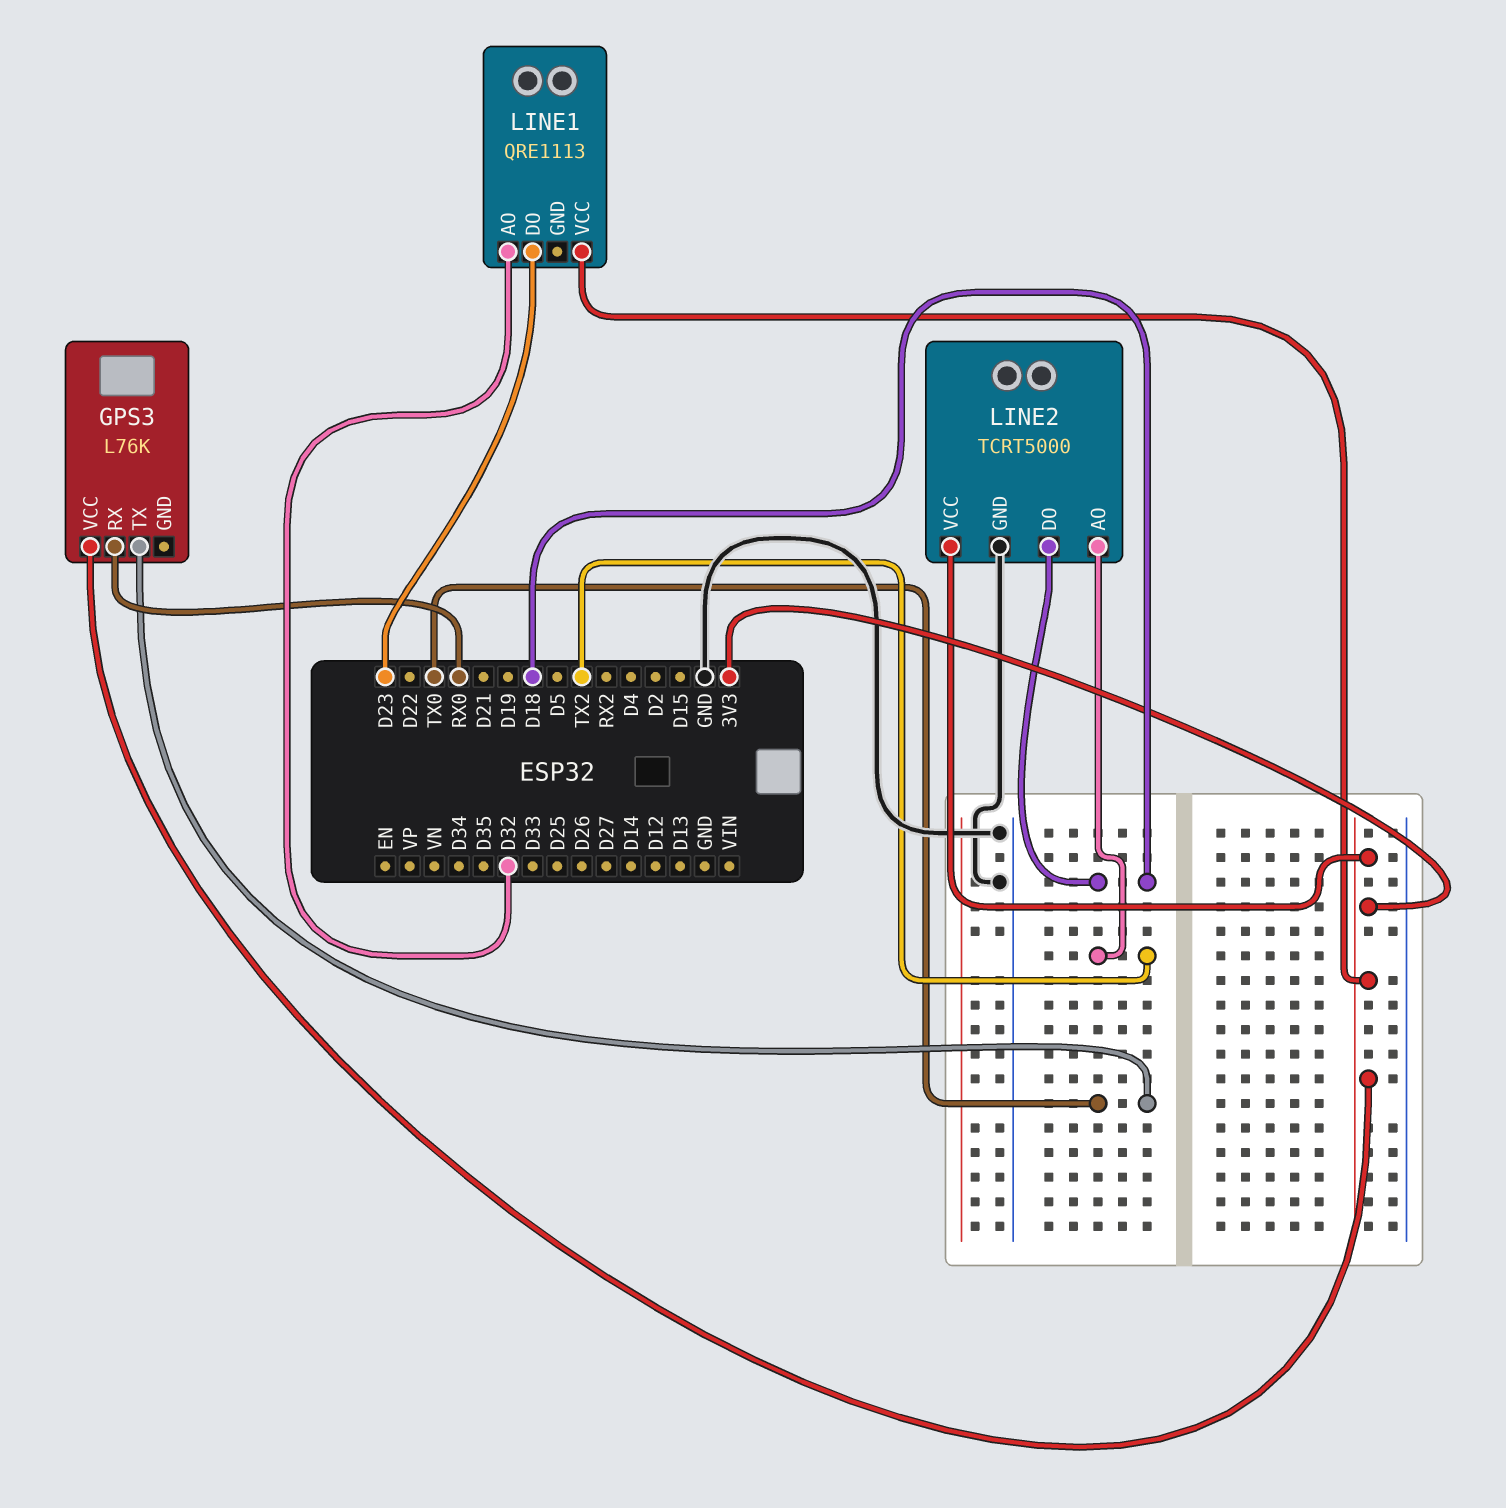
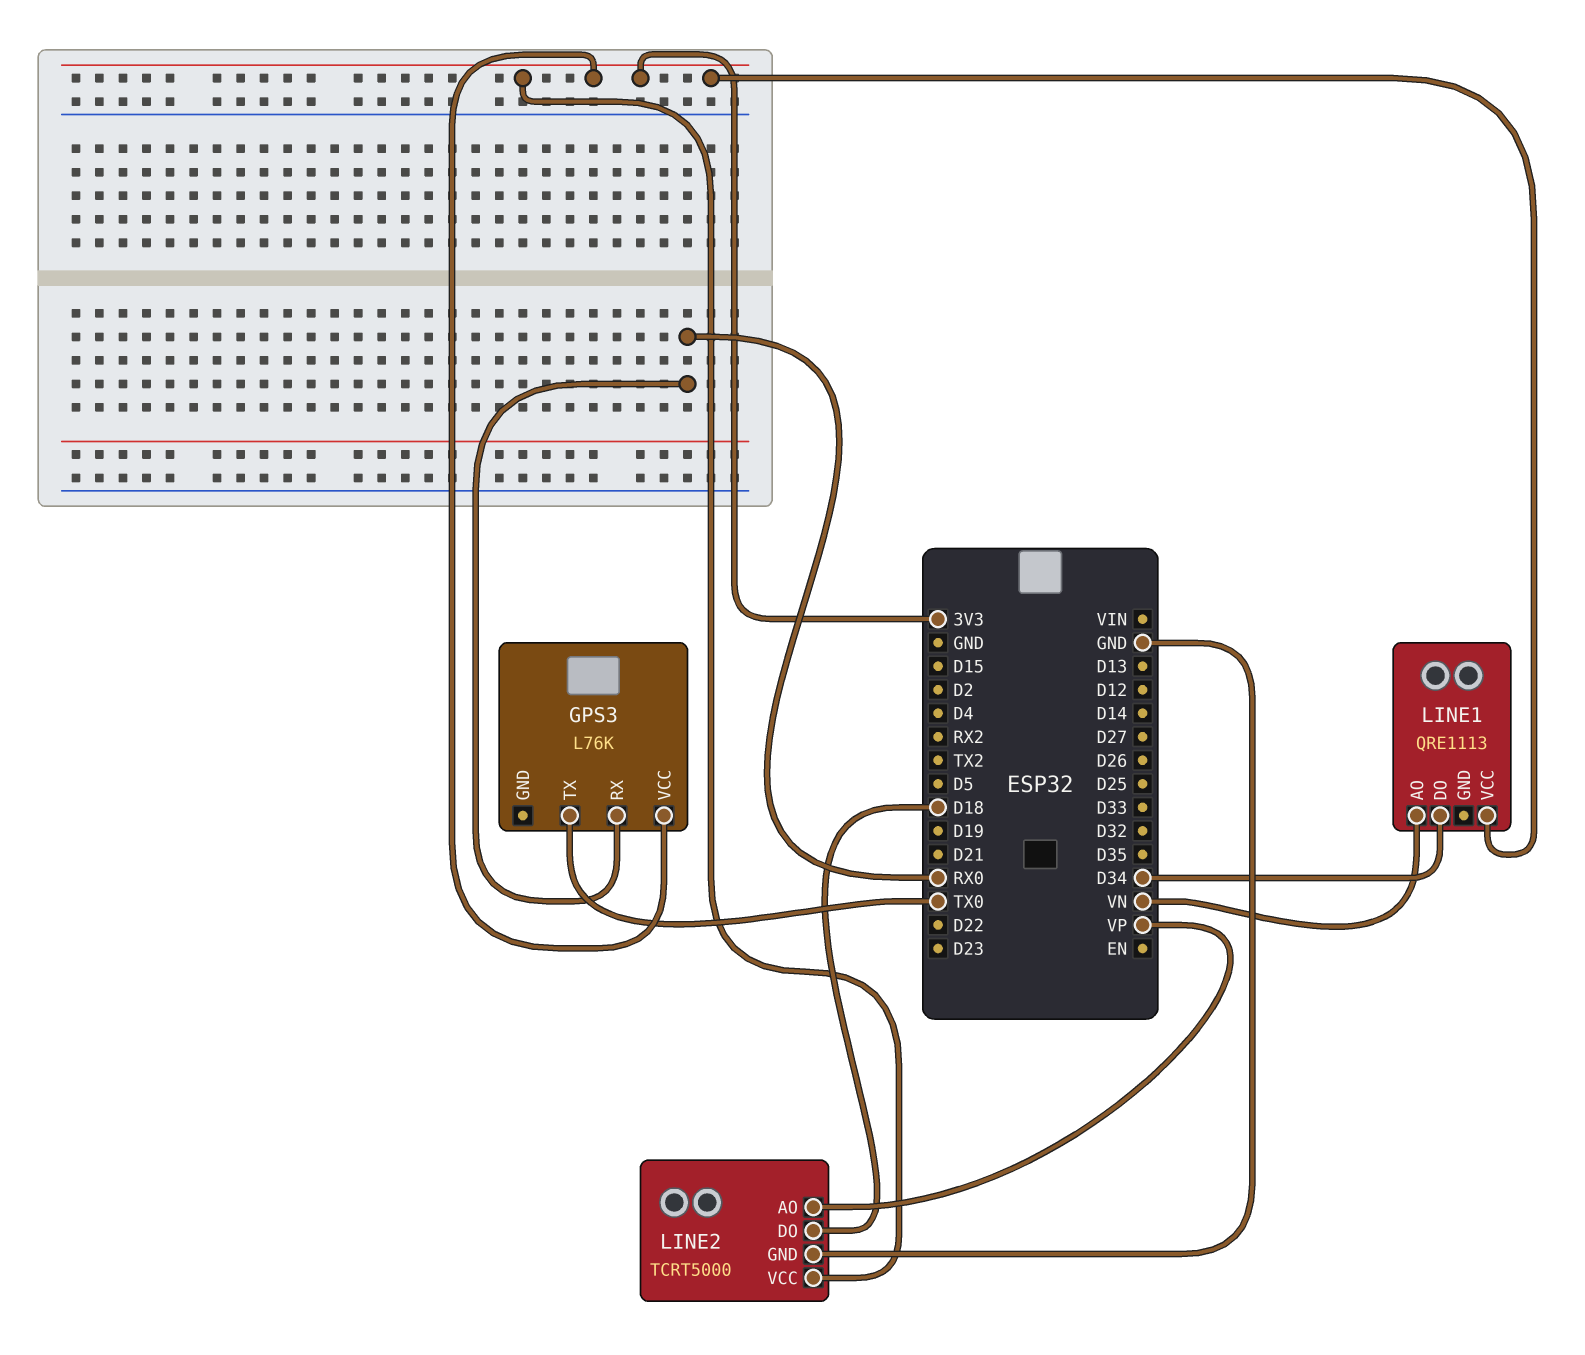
LINE1 pin AO: D32 -> VN
LINE1 pin DO: D23 -> D34
LINE2 pin AO: TX2 -> VP

